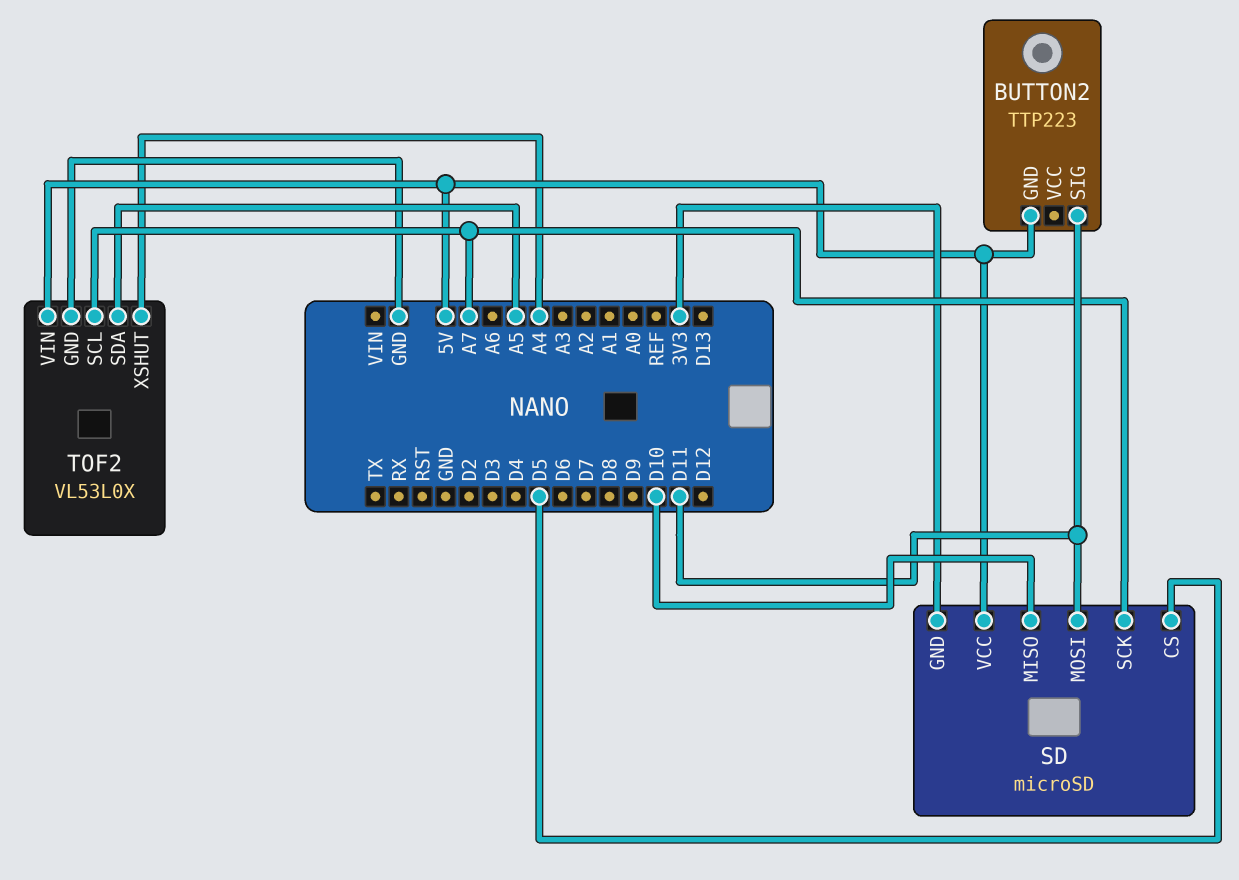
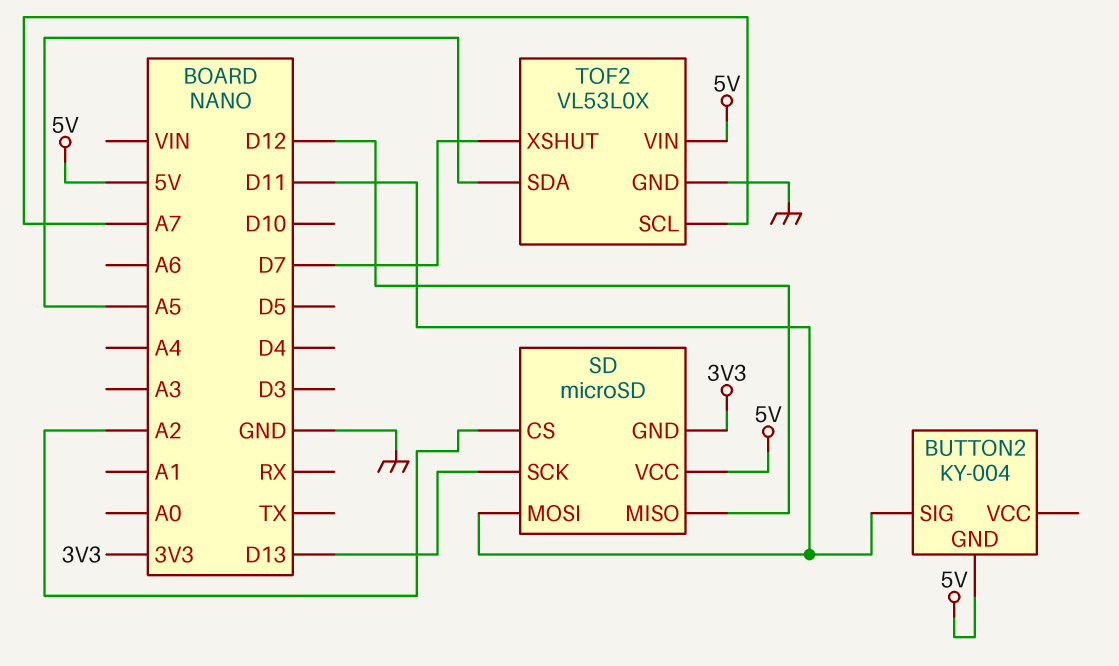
BUTTON2: TTP223 -> KY-004
SD pin CS: D5 -> A2
SD pin MISO: D10 -> D12
SD pin SCK: A7 -> D13
TOF2 pin XSHUT: A4 -> D7

